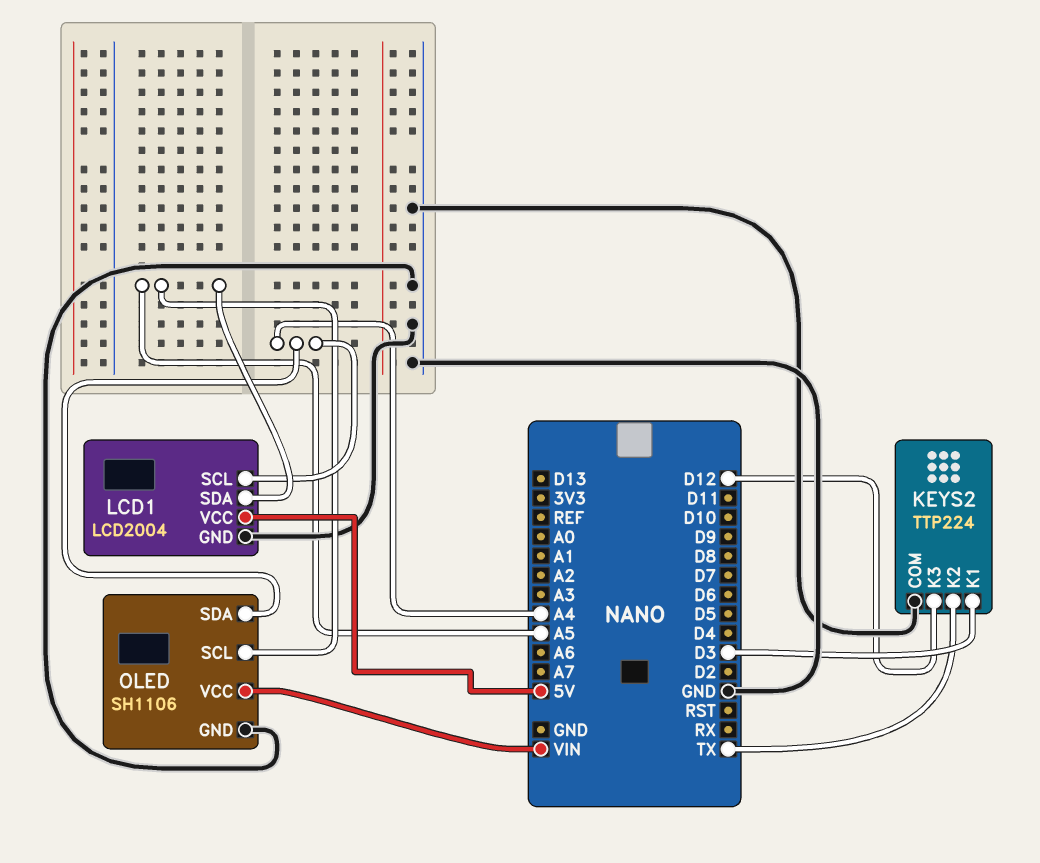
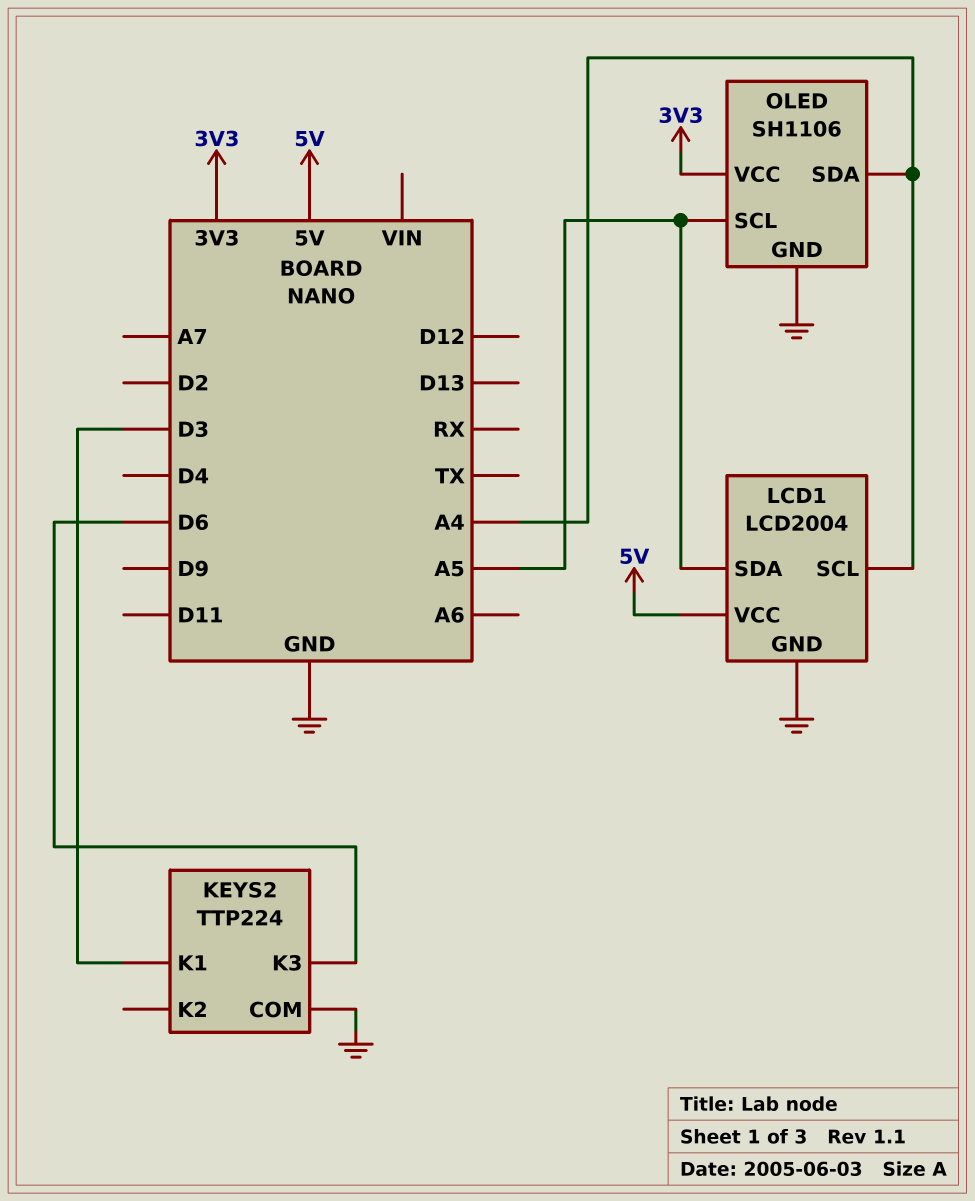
KEYS2 pin K2: TX -> none
KEYS2 pin K3: D12 -> D6
OLED pin VCC: VIN -> 3V3

